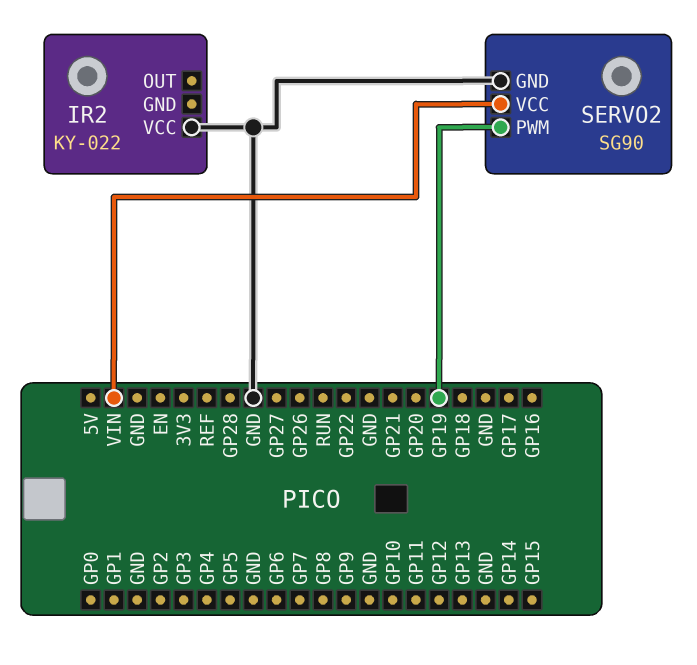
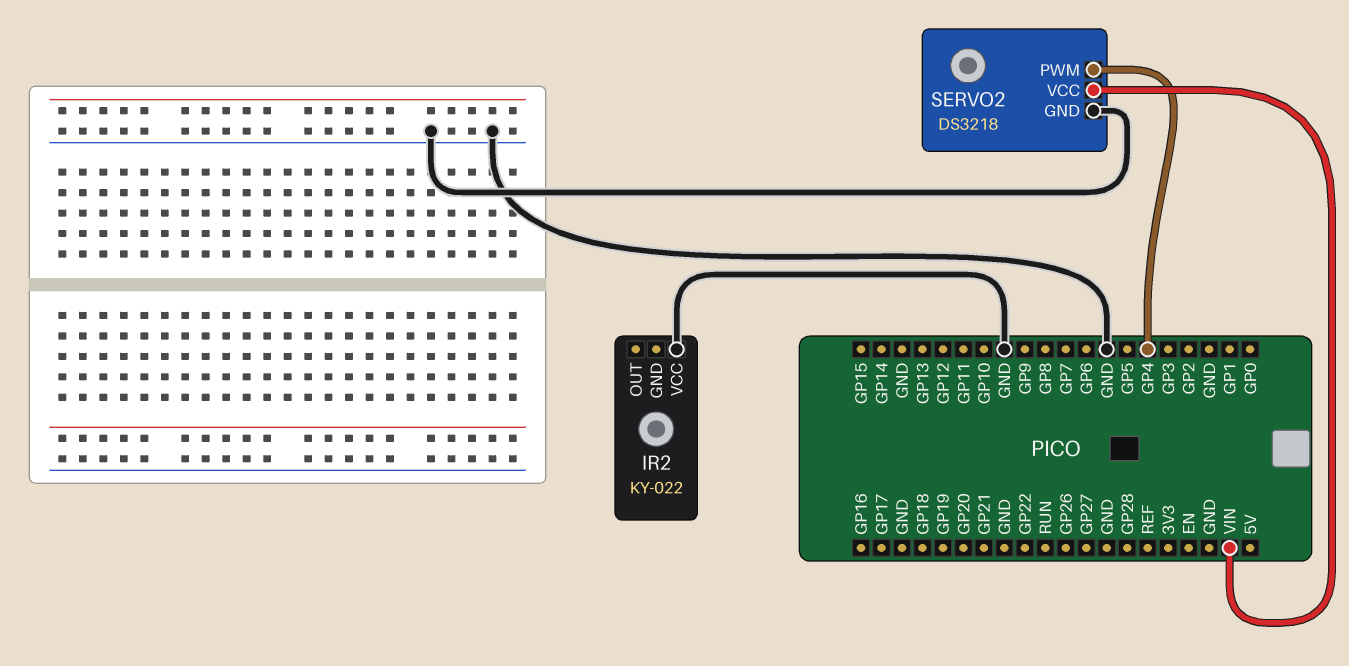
SERVO2: SG90 -> DS3218
SERVO2 pin PWM: GP19 -> GP4

